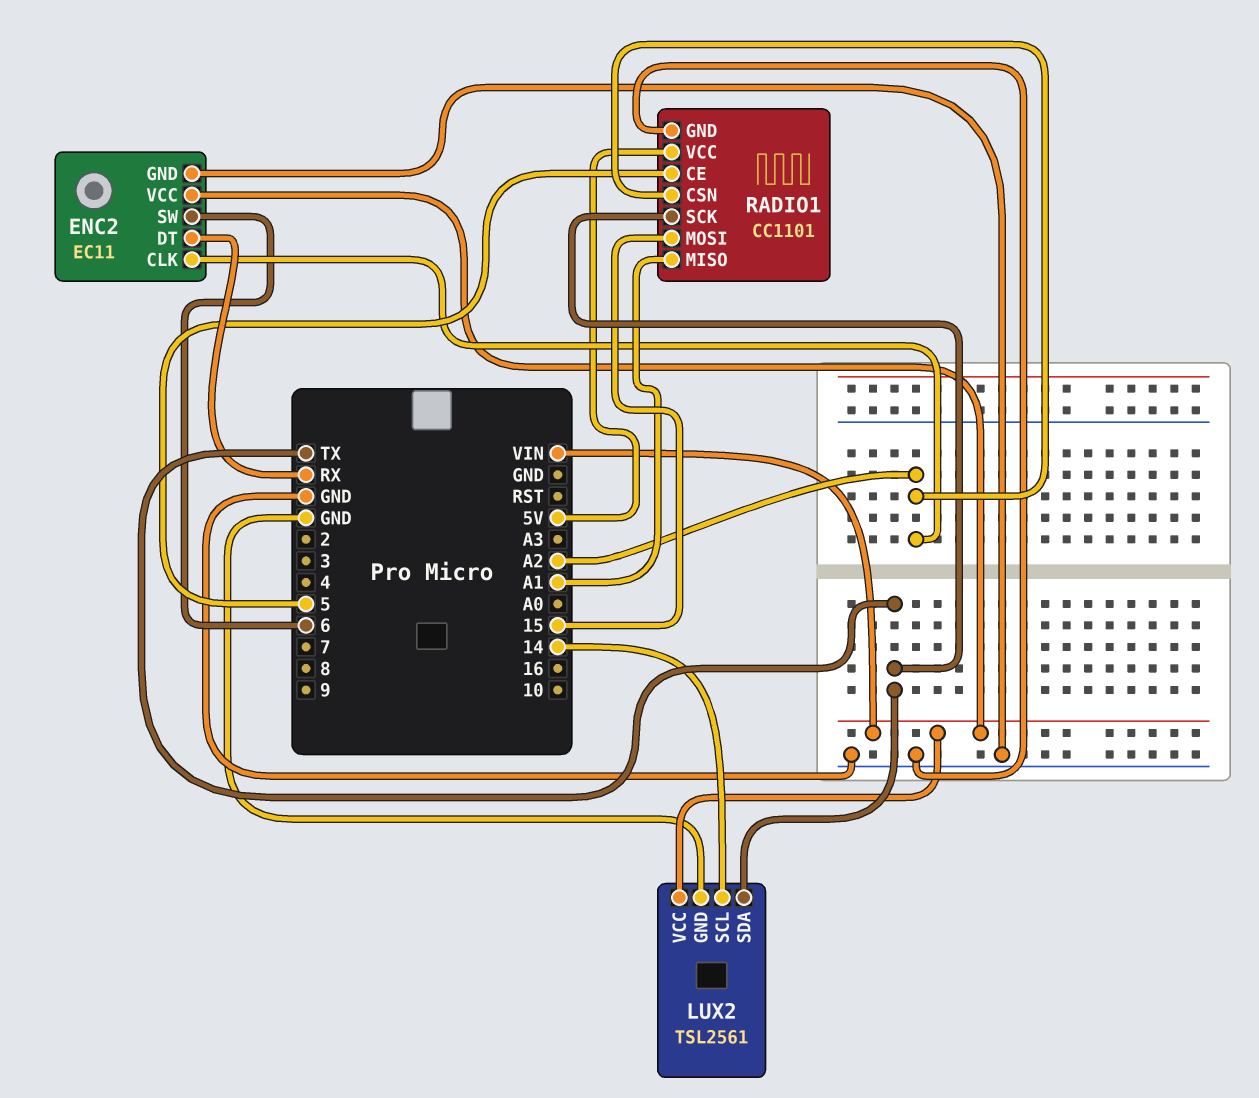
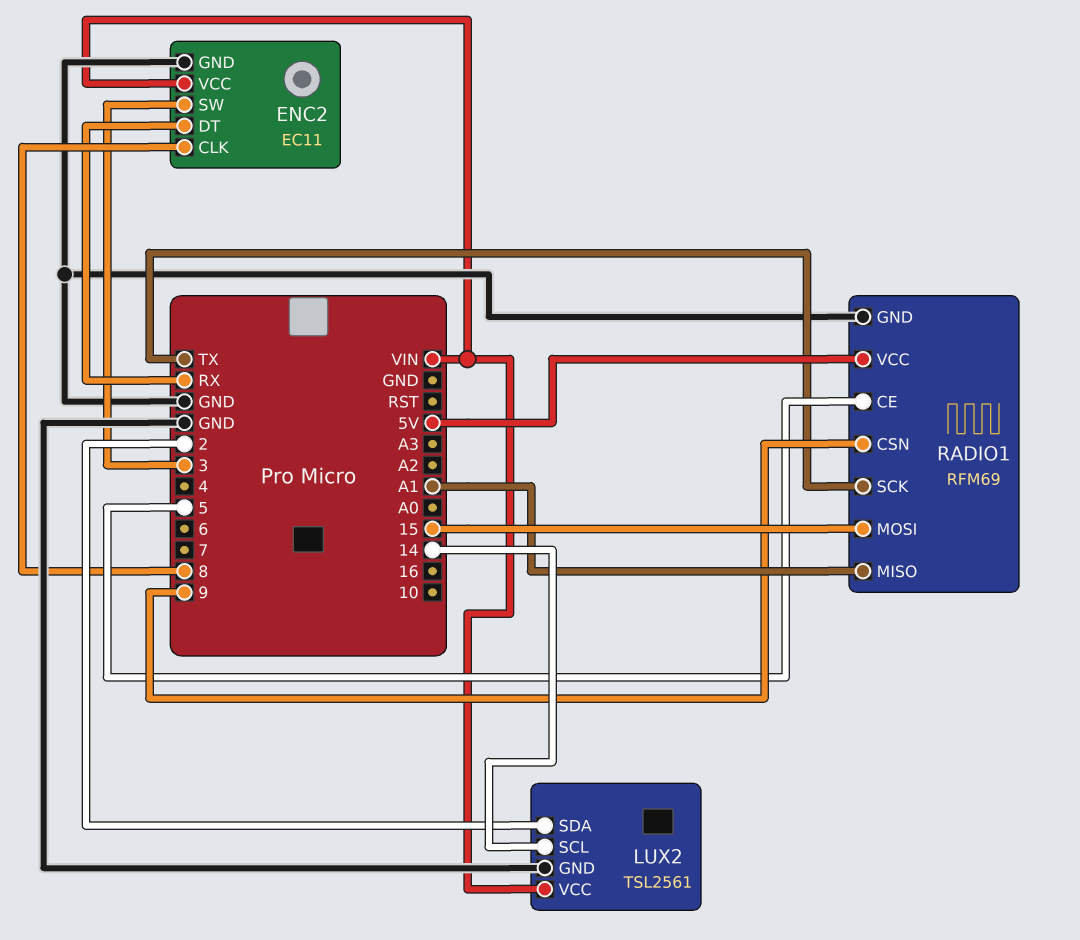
ENC2 pin CLK: A2 -> 8
ENC2 pin SW: 6 -> 3
LUX2 pin SDA: TX -> 2
RADIO1: CC1101 -> RFM69
RADIO1 pin CSN: A2 -> 9

